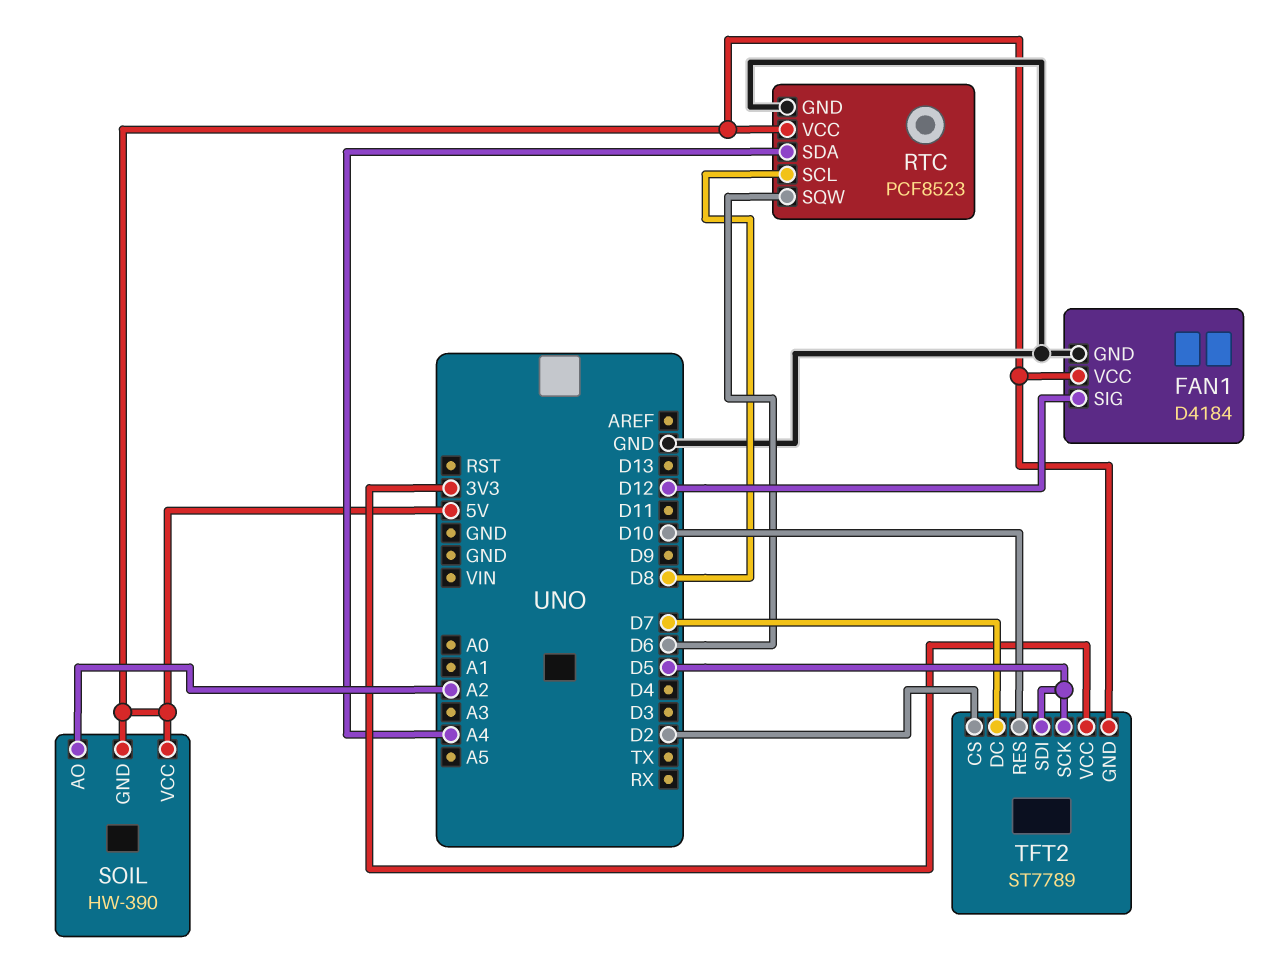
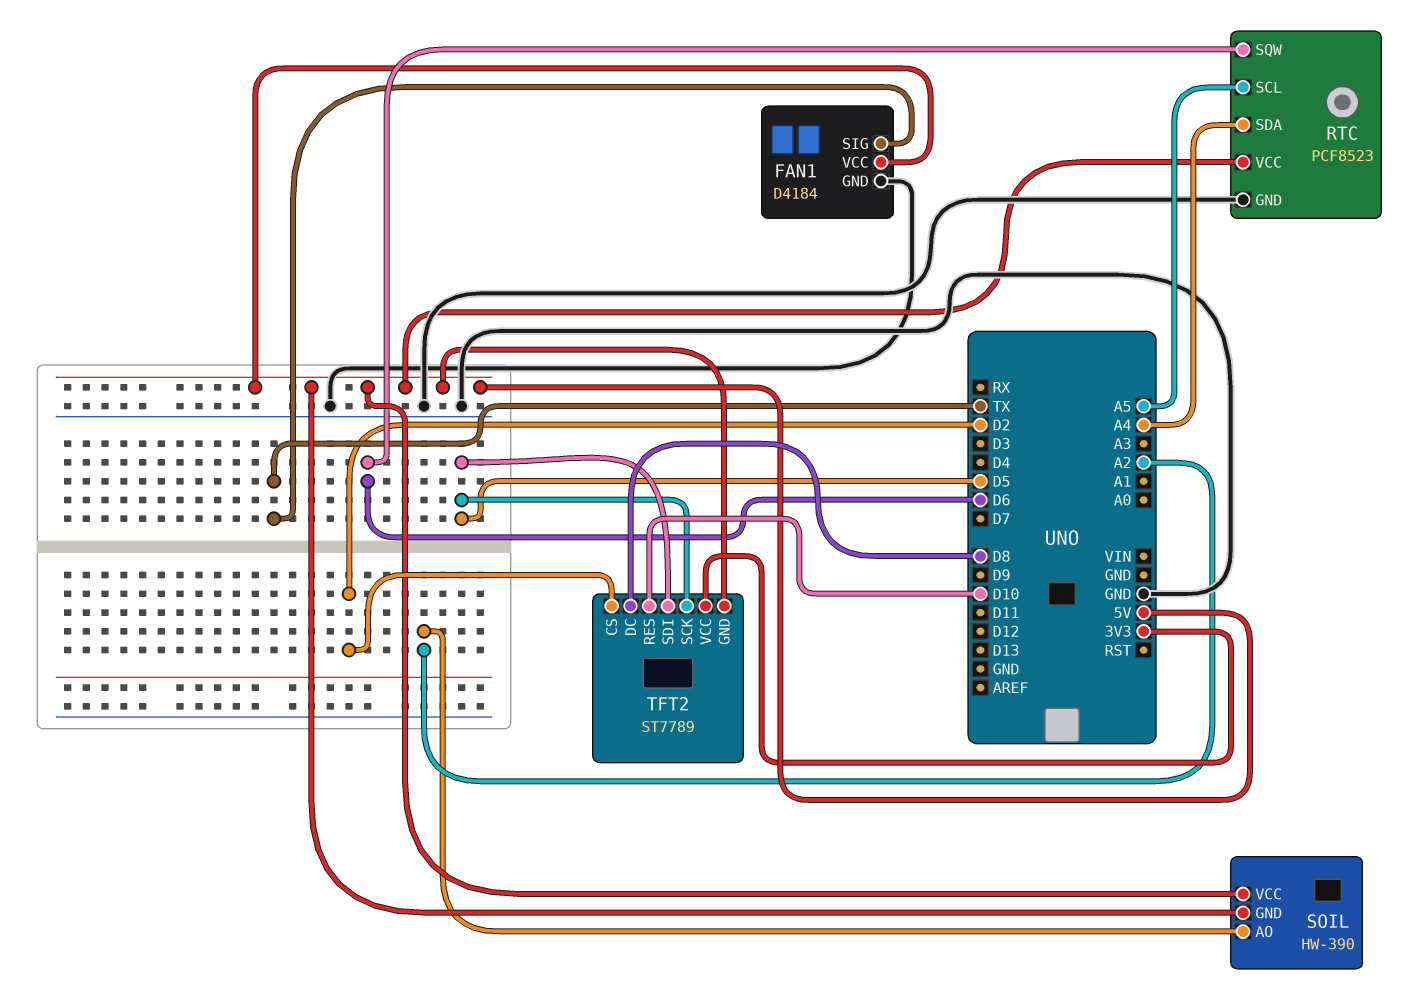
FAN1 pin SIG: D12 -> TX
RTC pin SCL: D8 -> A5
TFT2 pin DC: D7 -> D8

